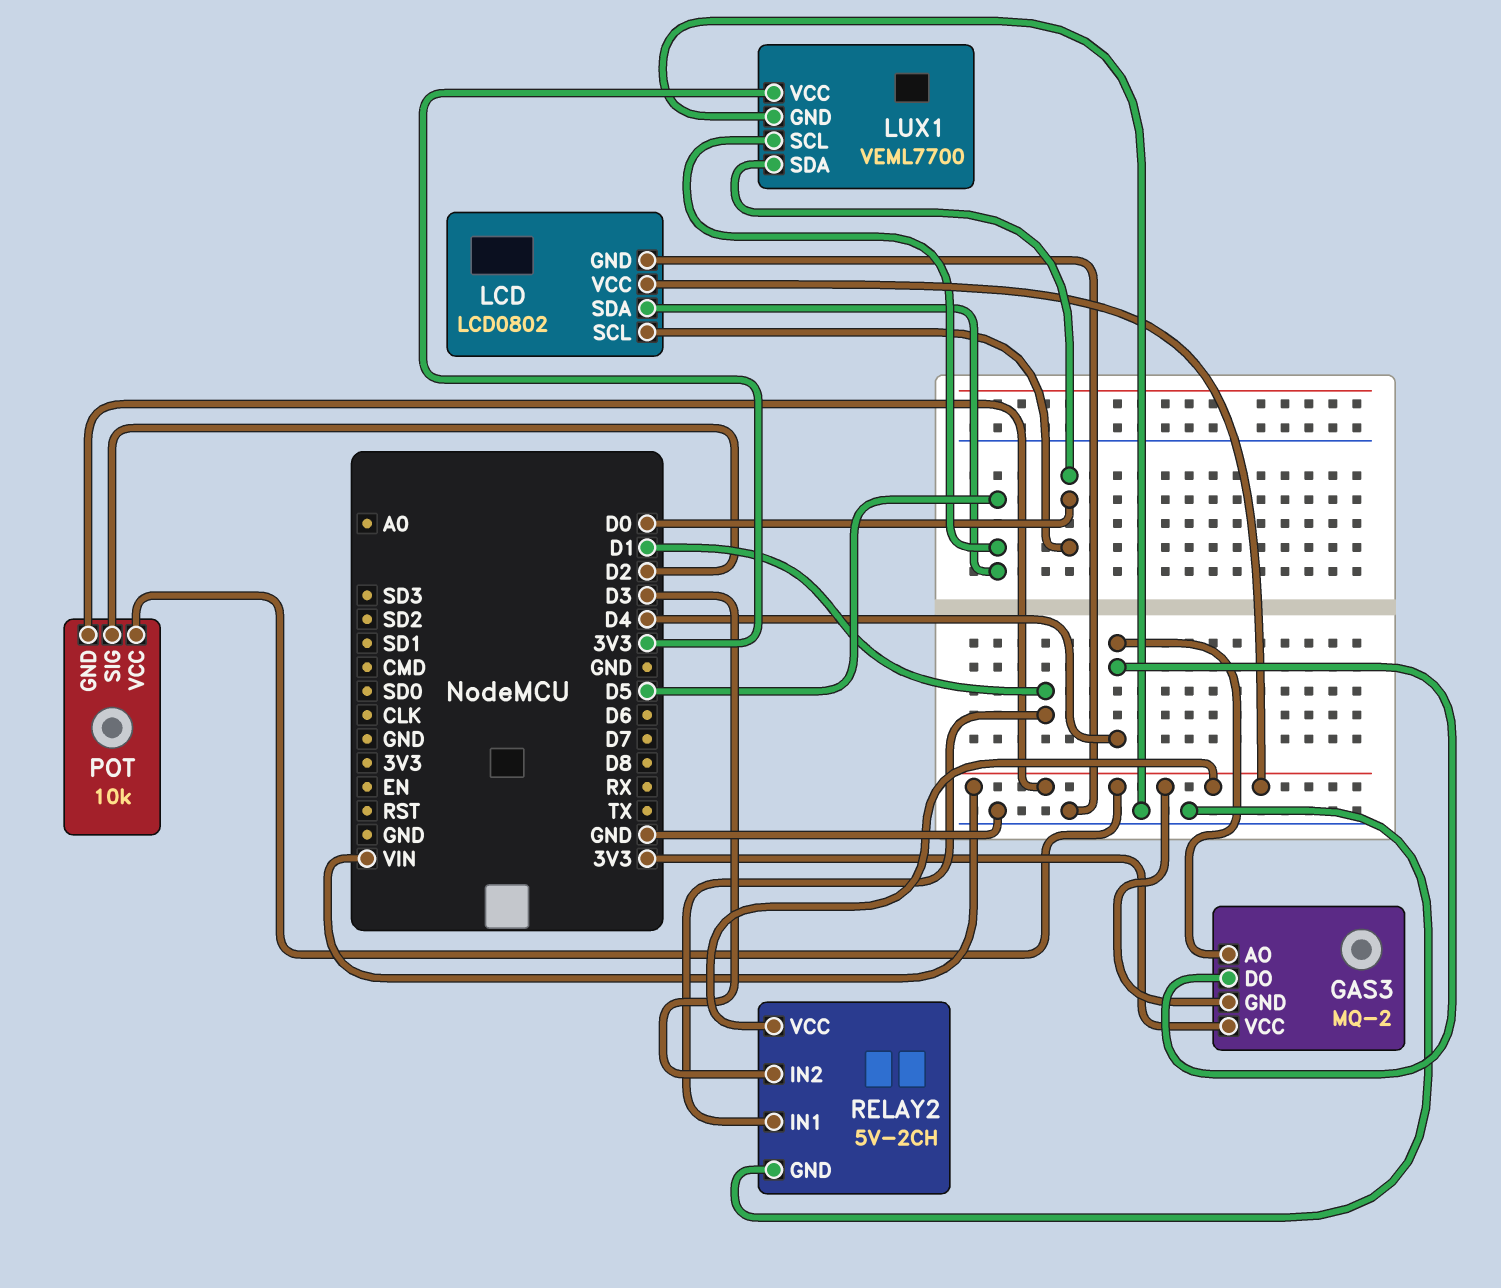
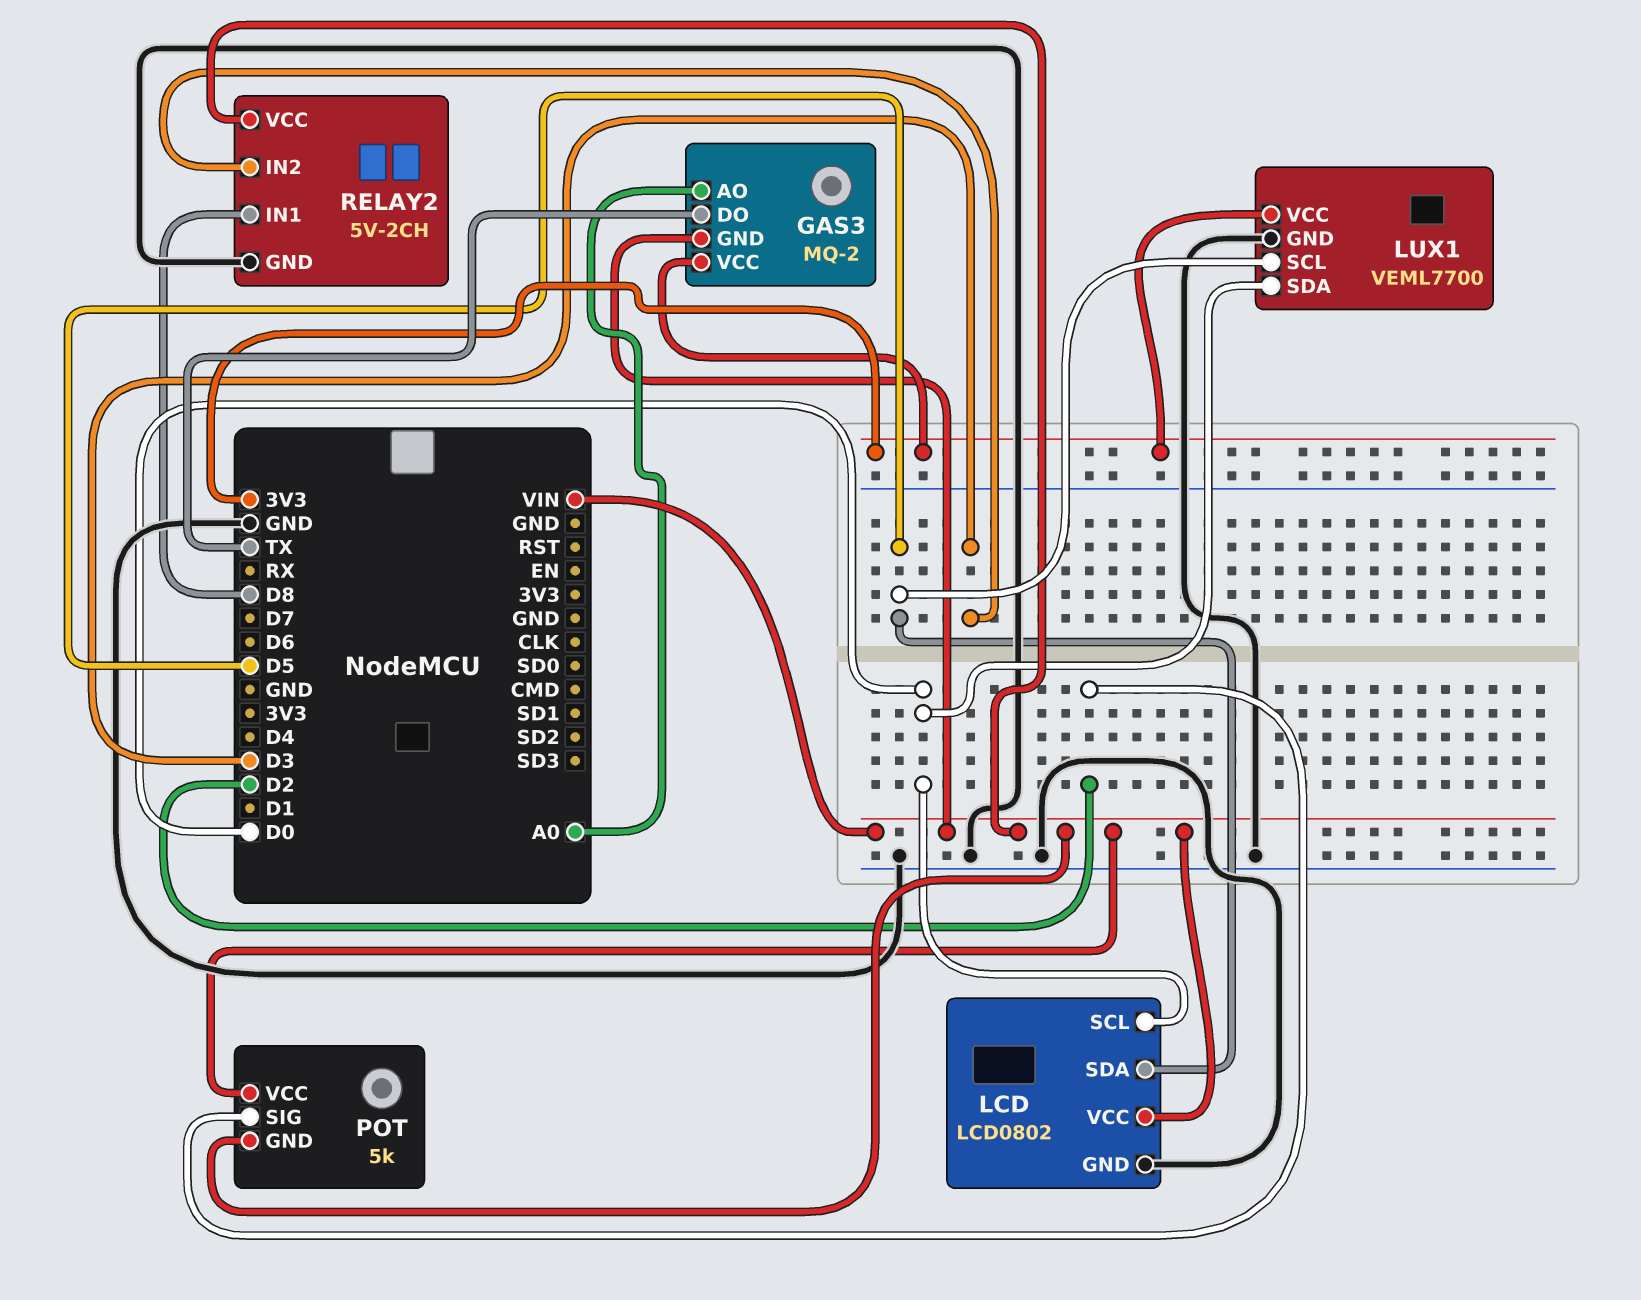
GAS3 pin AO: D4 -> A0
GAS3 pin DO: D4 -> TX
POT: 10k -> 5k
RELAY2 pin IN1: D1 -> D8

